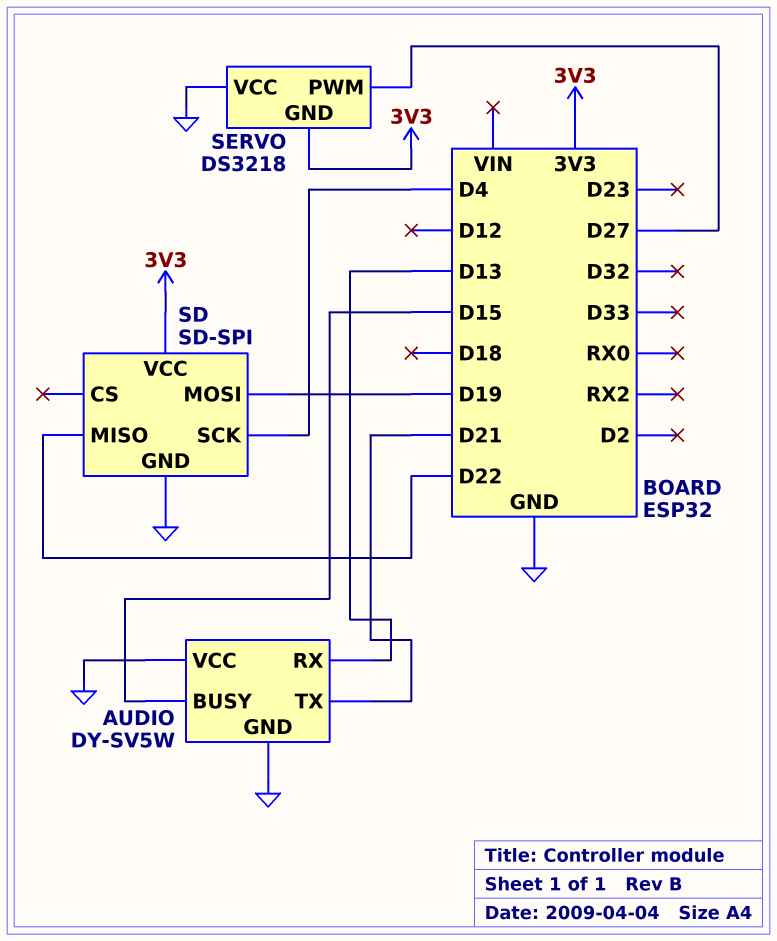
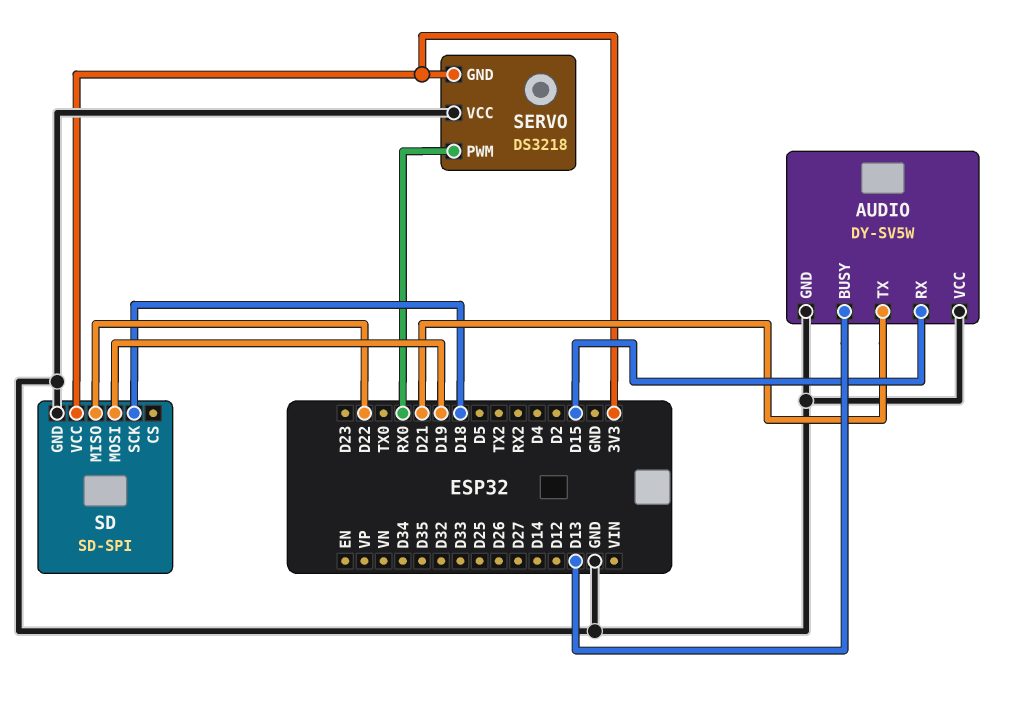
AUDIO pin BUSY: D15 -> D13
AUDIO pin RX: D13 -> D15
SD pin SCK: D4 -> D18
SERVO pin PWM: D27 -> RX0

